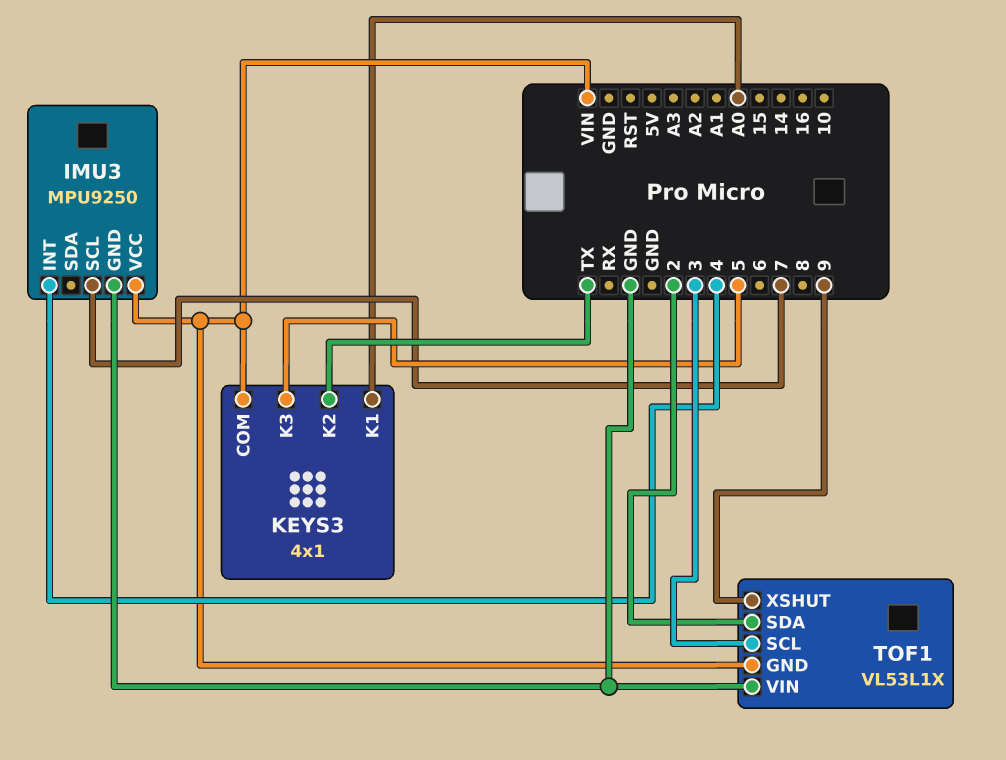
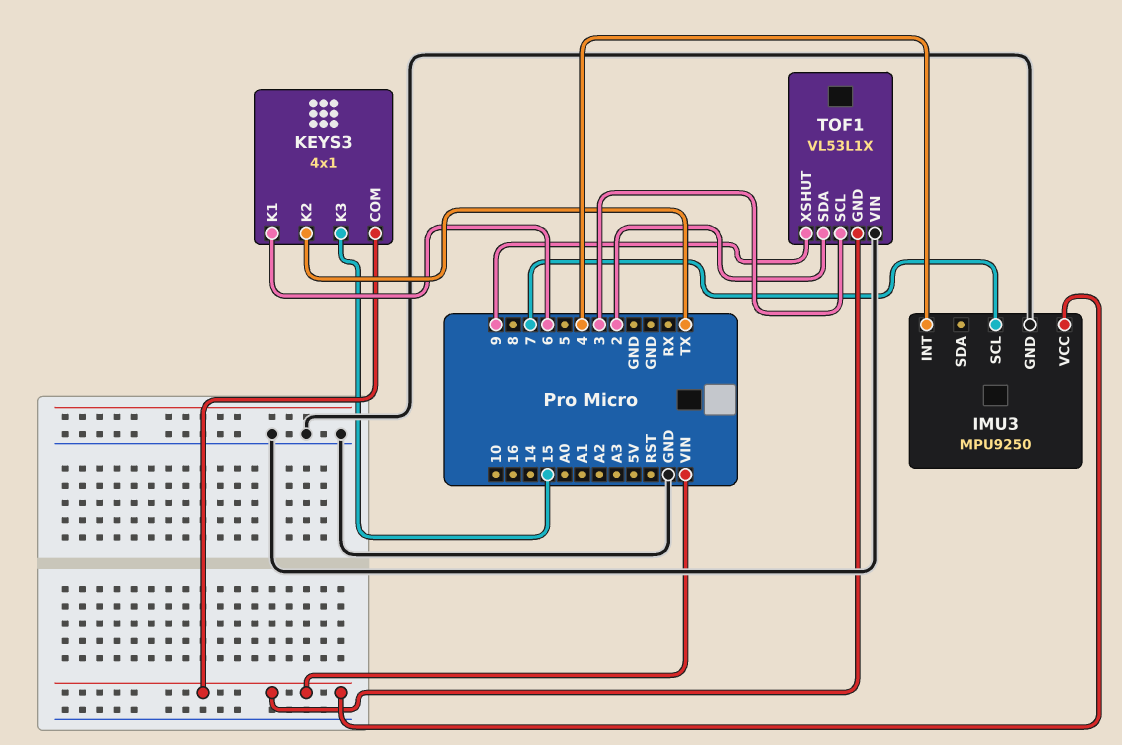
KEYS3 pin K1: A0 -> 6
KEYS3 pin K3: 5 -> 15

